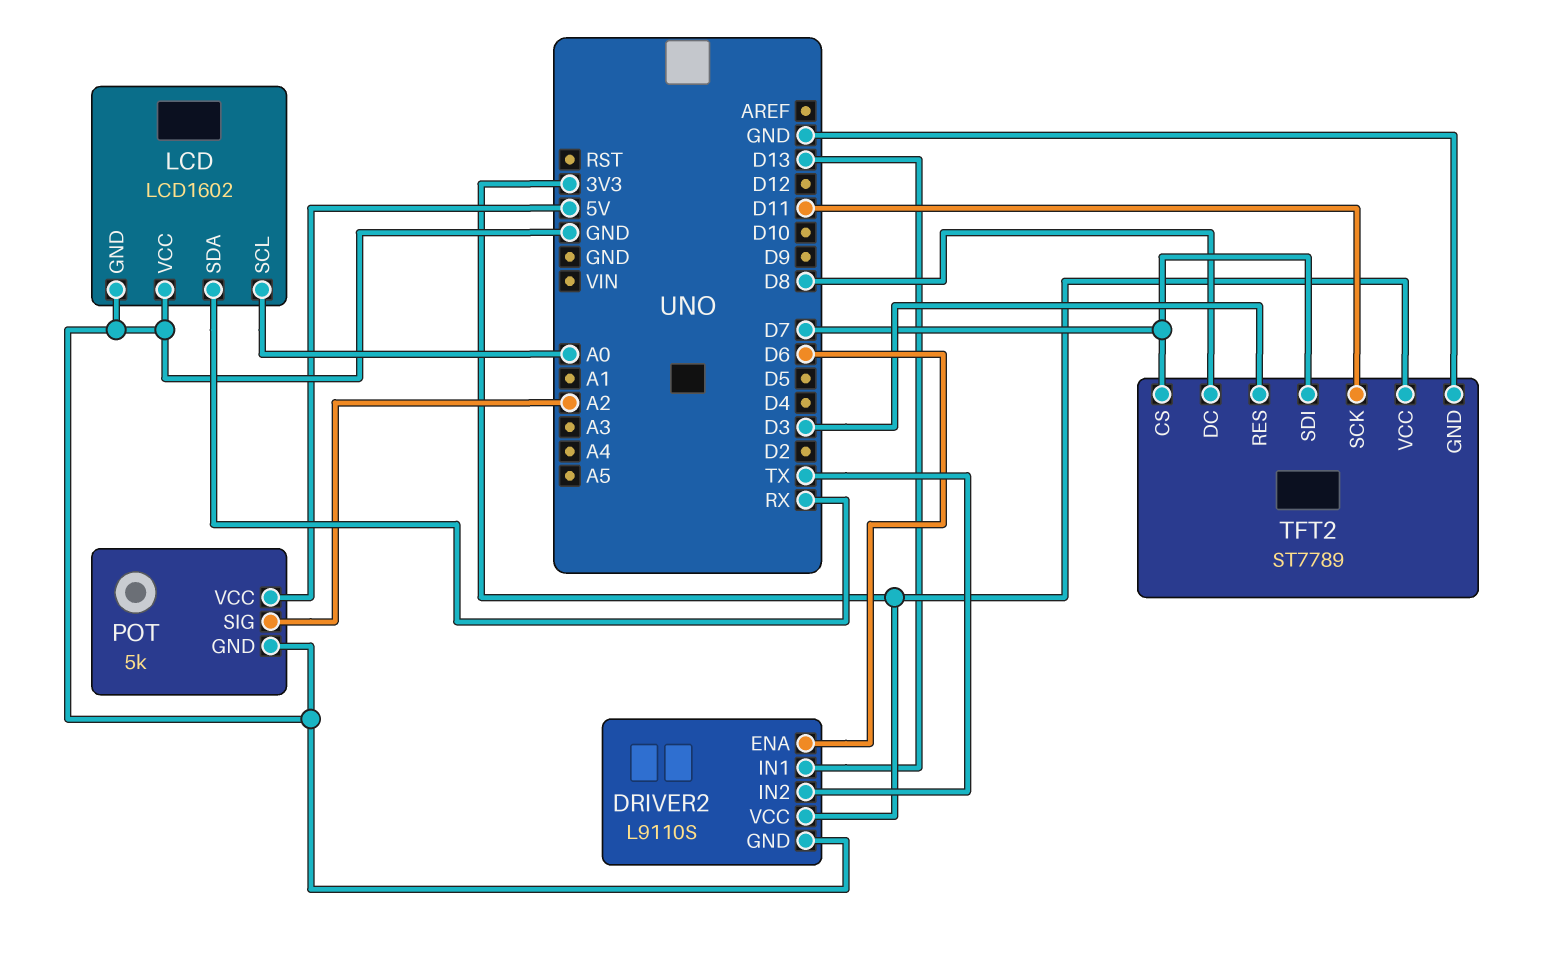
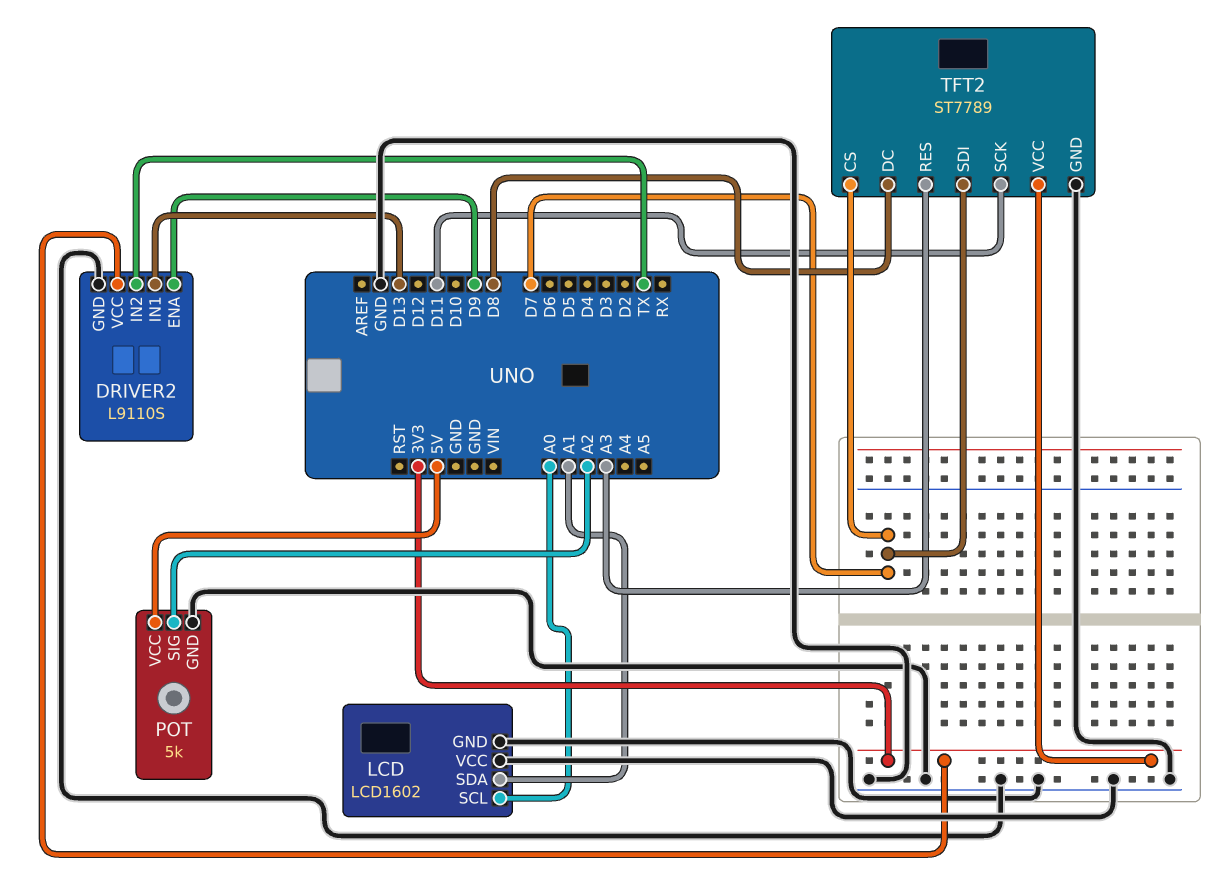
DRIVER2 pin ENA: D6 -> D9
LCD pin SDA: RX -> A1
TFT2 pin RES: D3 -> A3

